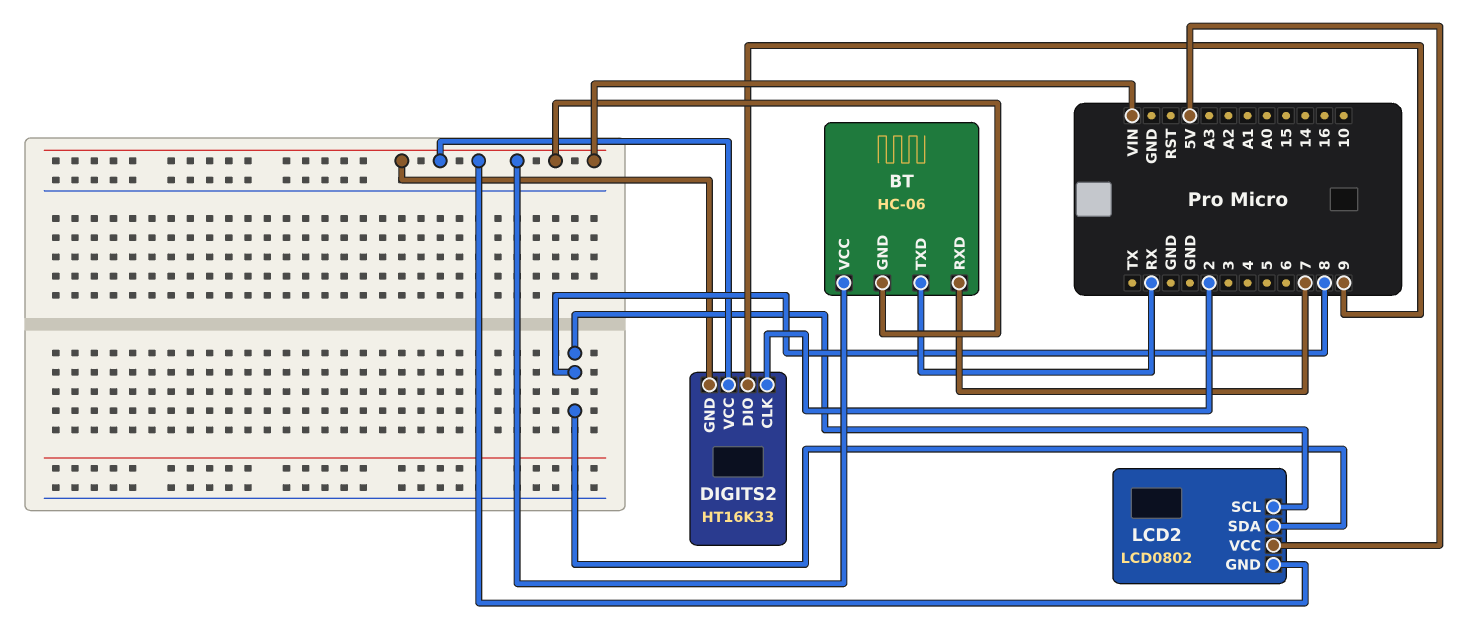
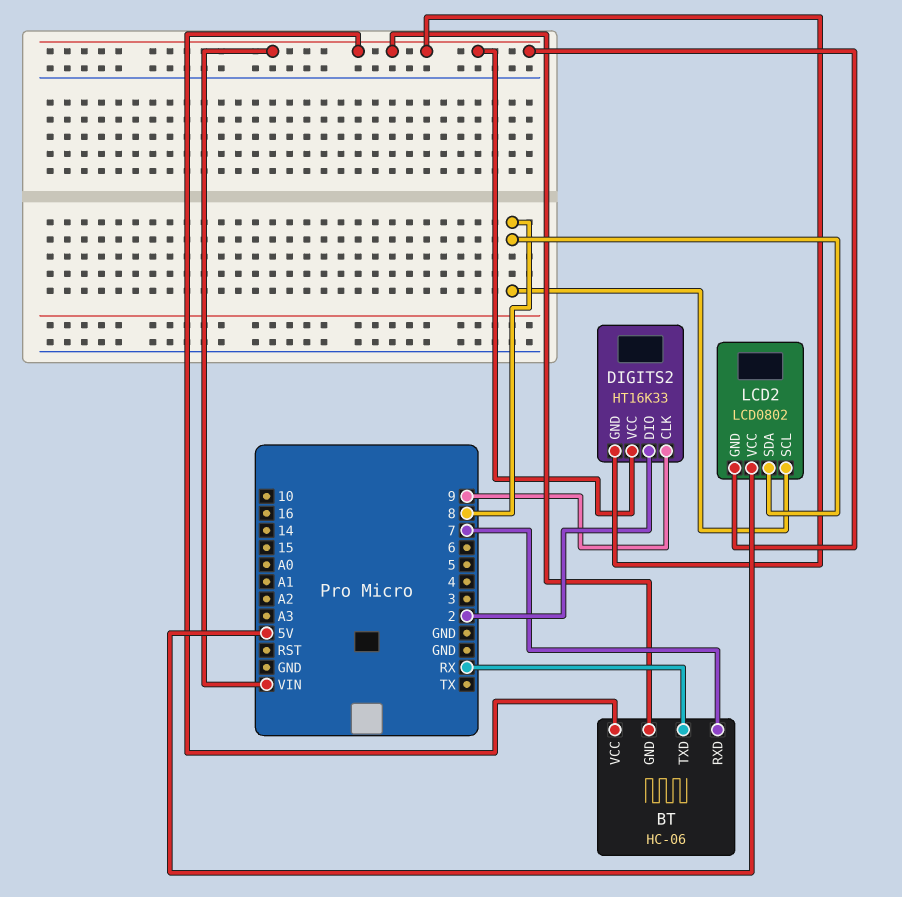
DIGITS2 pin CLK: 2 -> 9
DIGITS2 pin DIO: 9 -> 2

